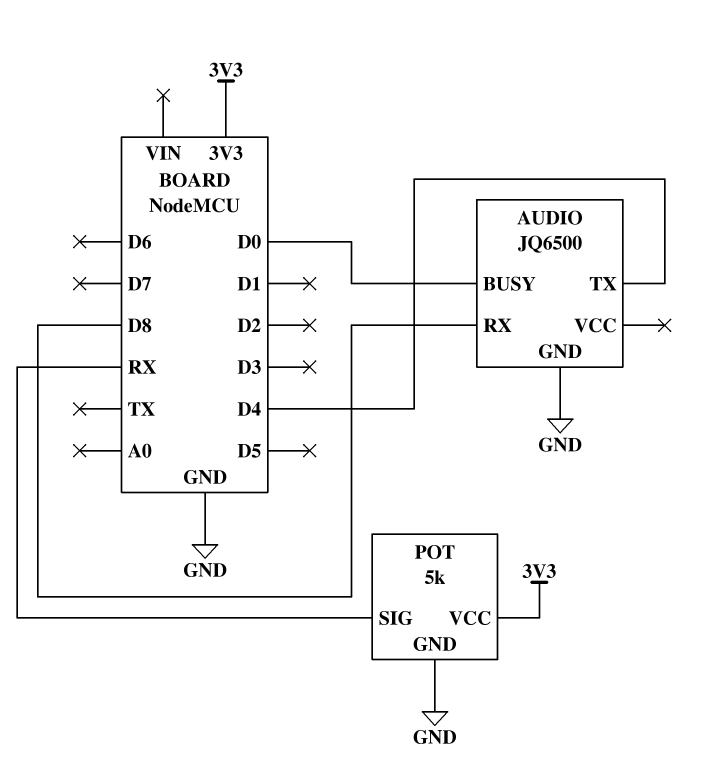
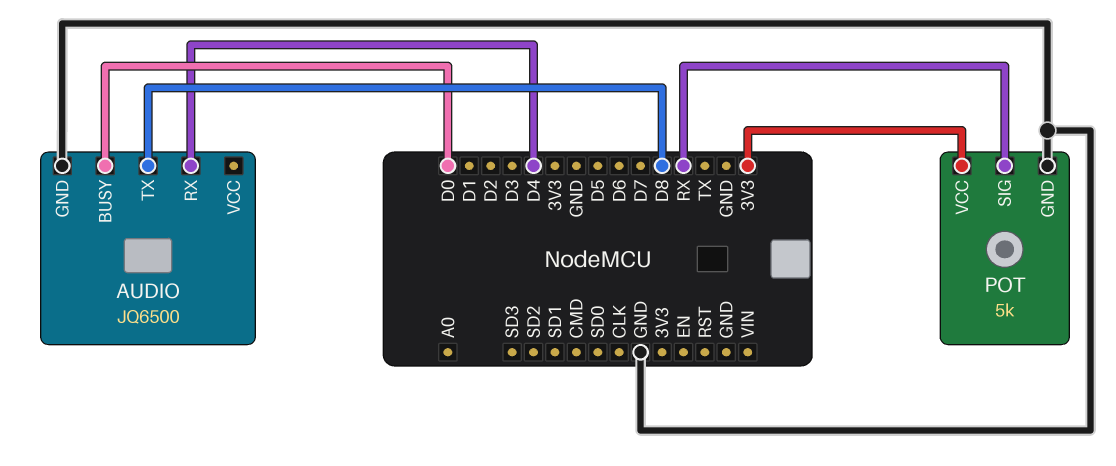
AUDIO pin RX: D8 -> D4
AUDIO pin TX: D4 -> D8

